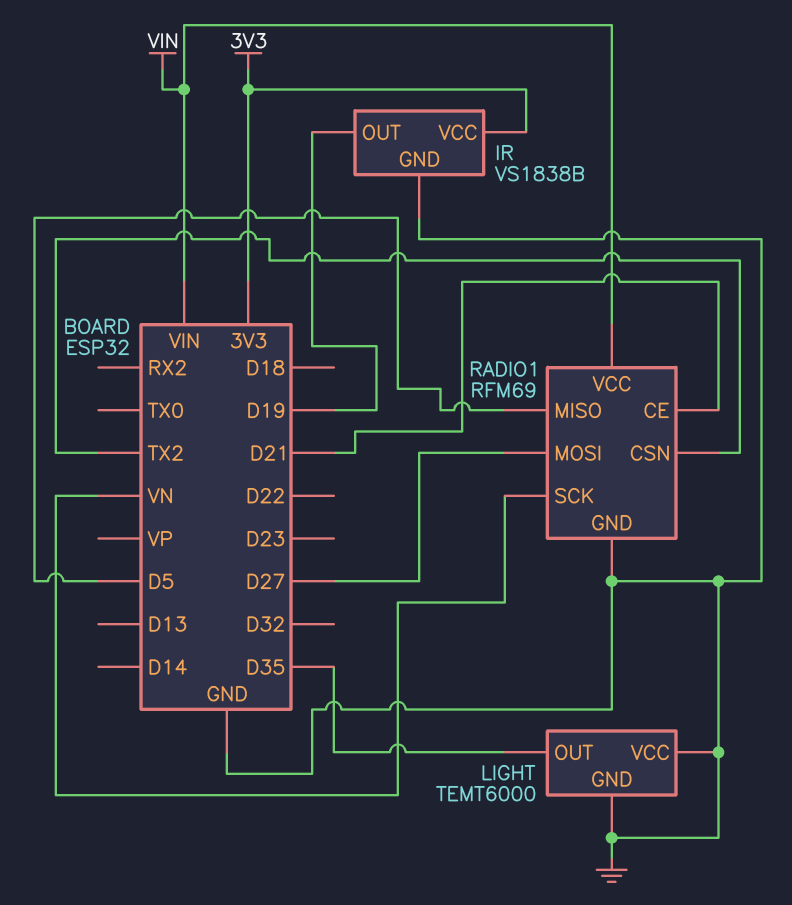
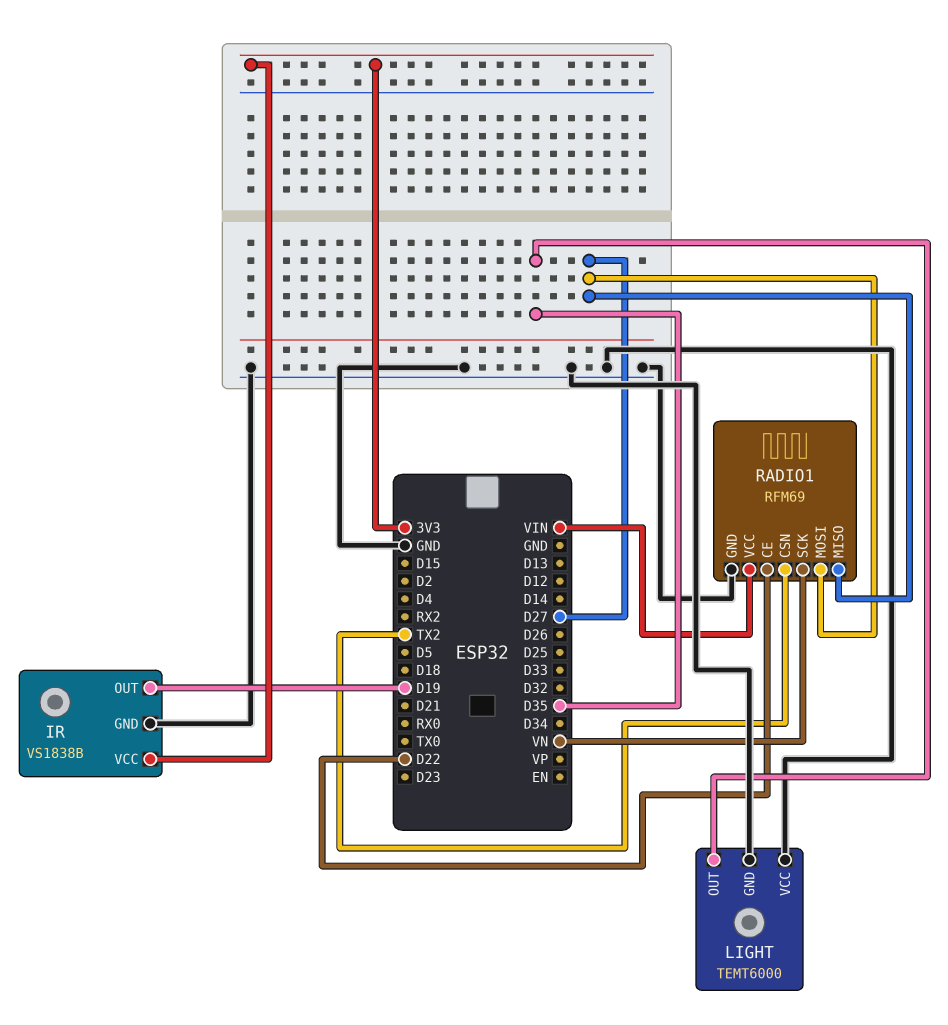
RADIO1 pin CE: D21 -> D22
RADIO1 pin MISO: D5 -> D27

